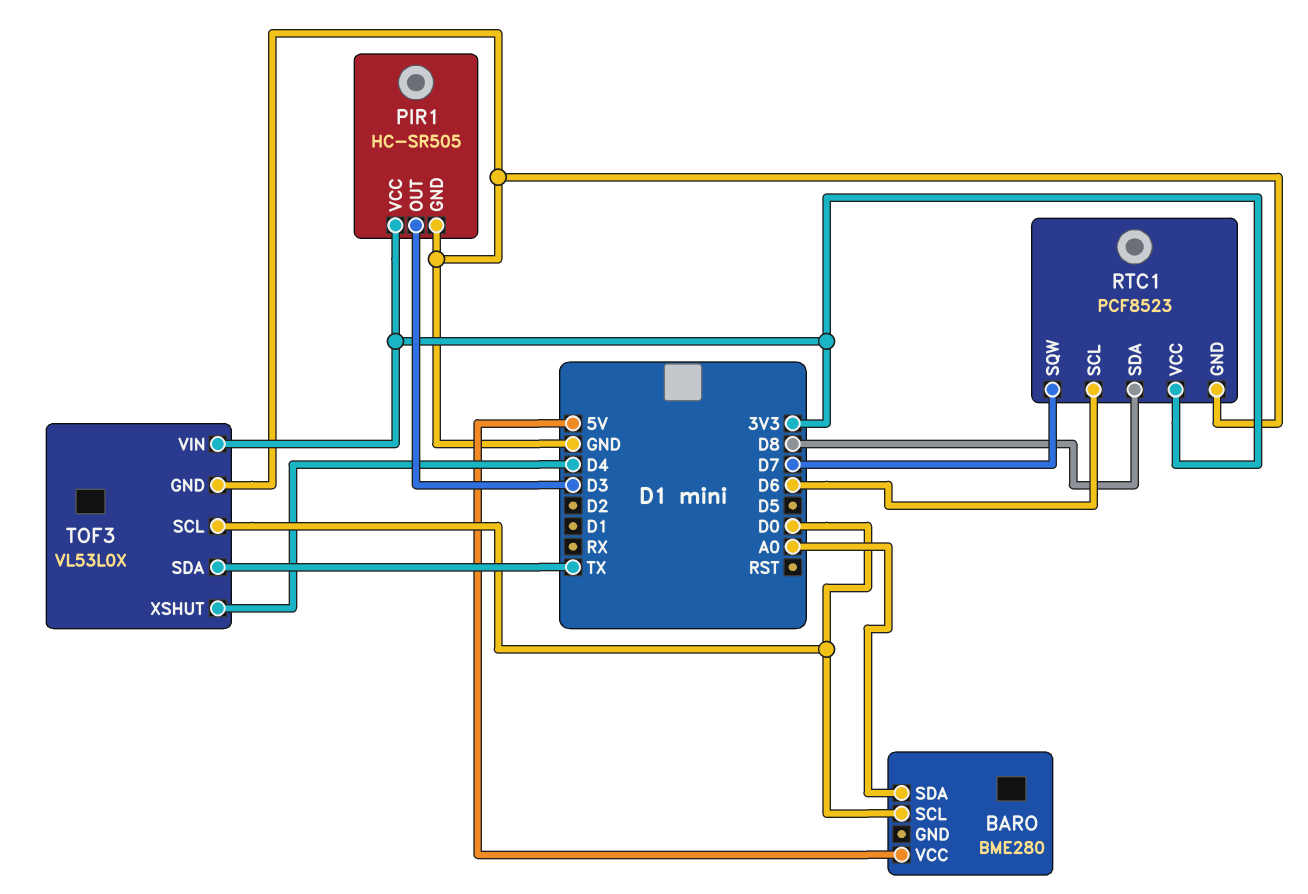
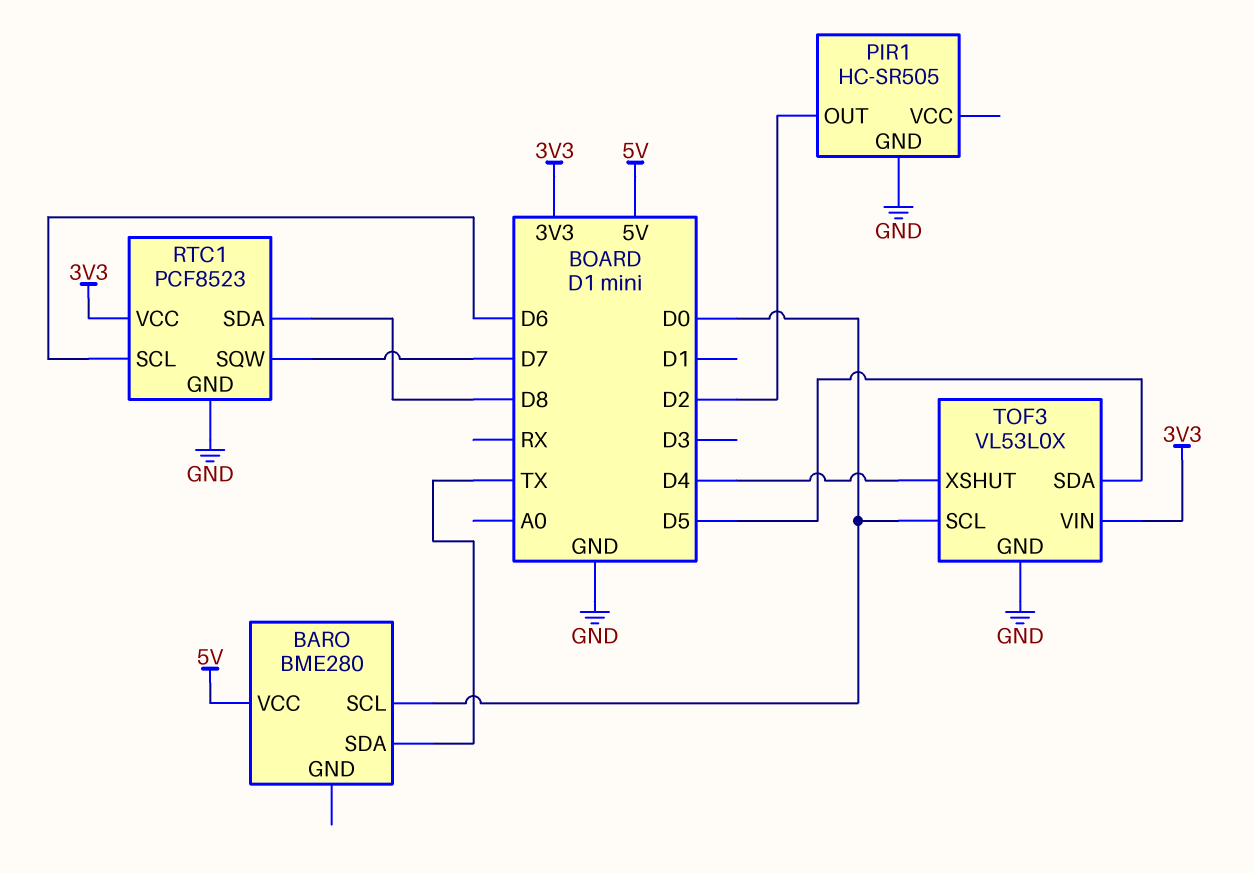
BARO pin SDA: A0 -> TX
PIR1 pin OUT: D3 -> D2
PIR1 pin VCC: 3V3 -> none
TOF3 pin SDA: TX -> D5

